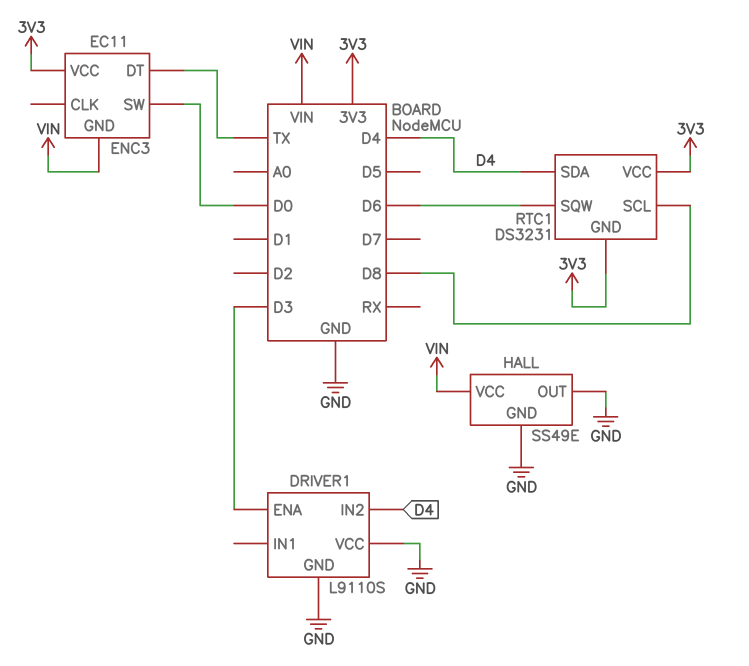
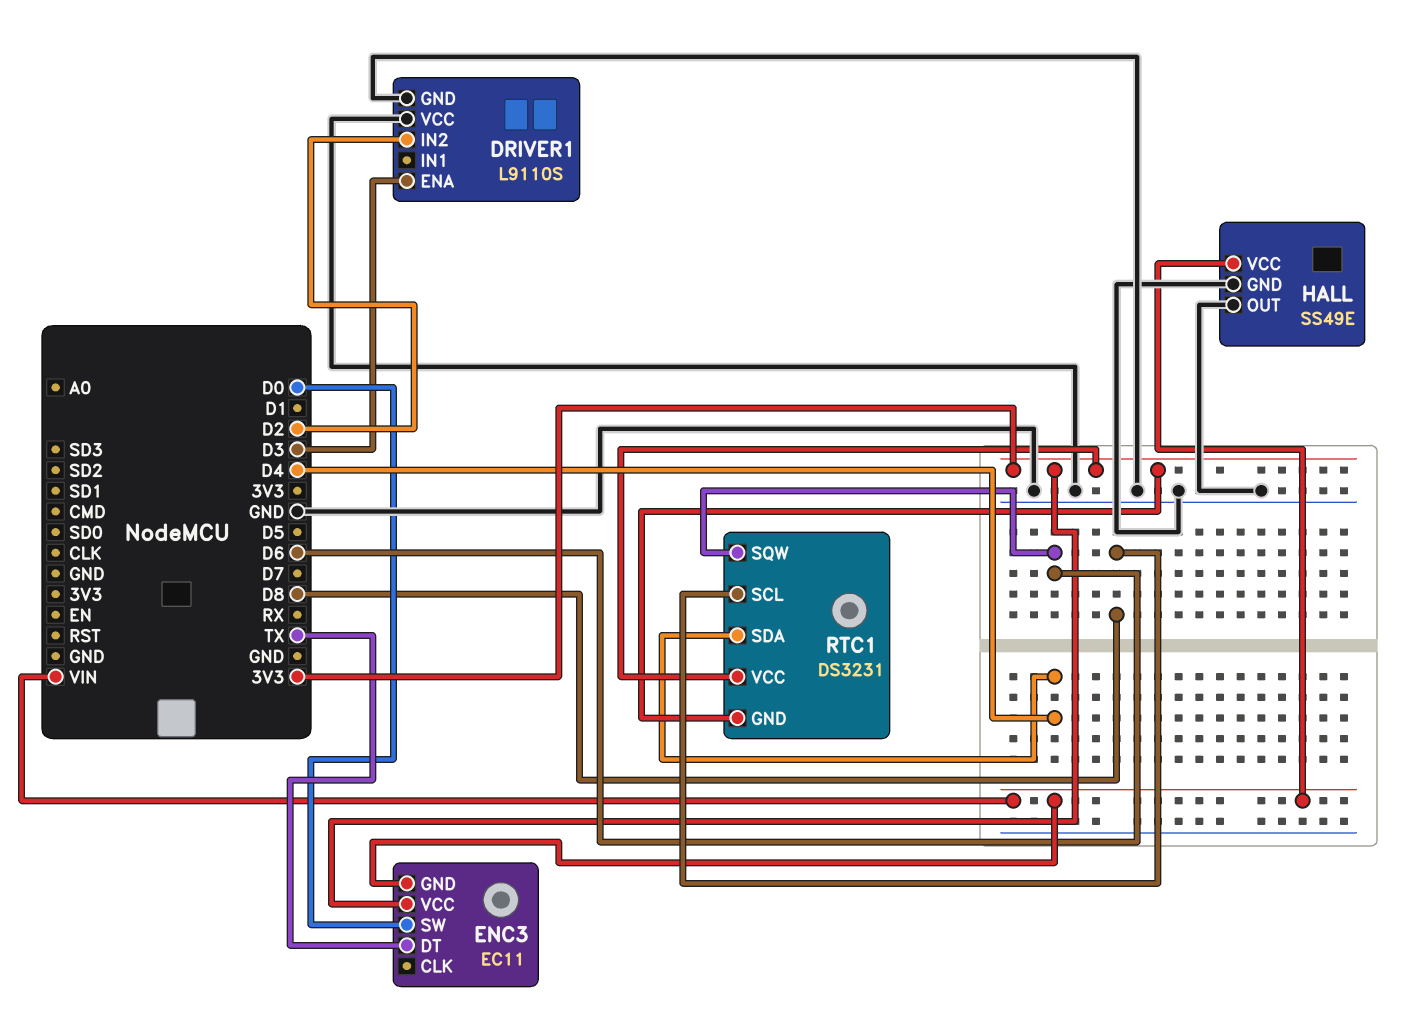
DRIVER1 pin IN2: D4 -> D2

